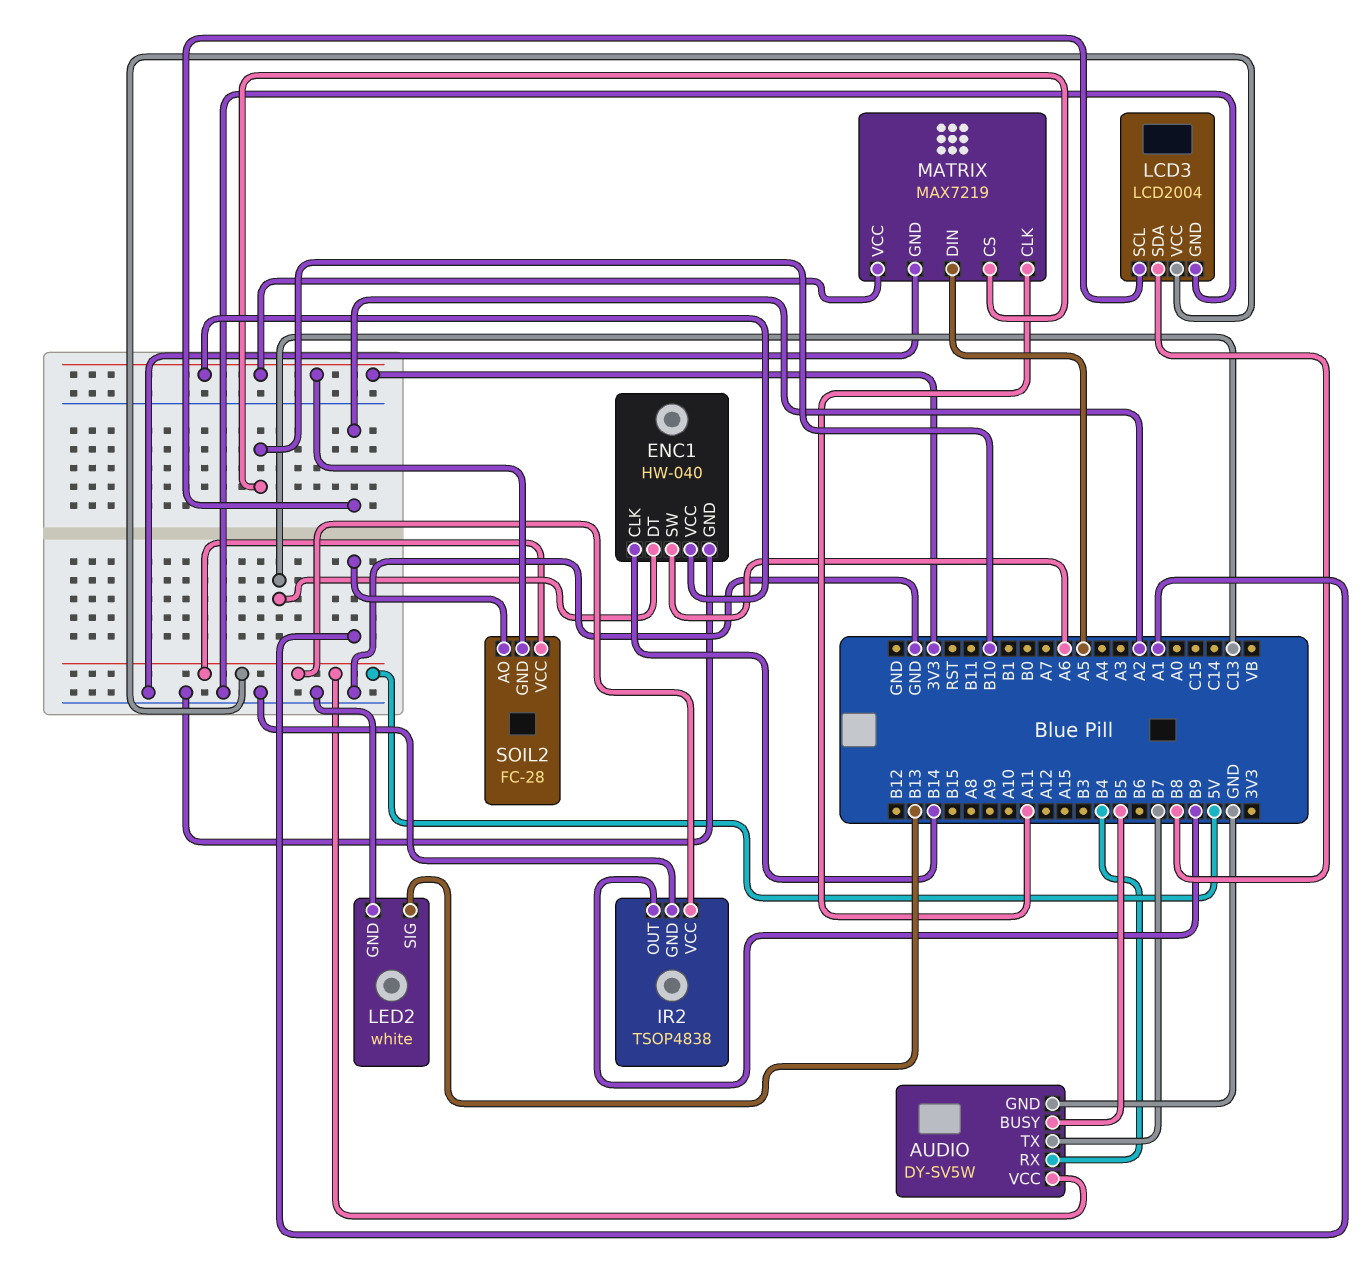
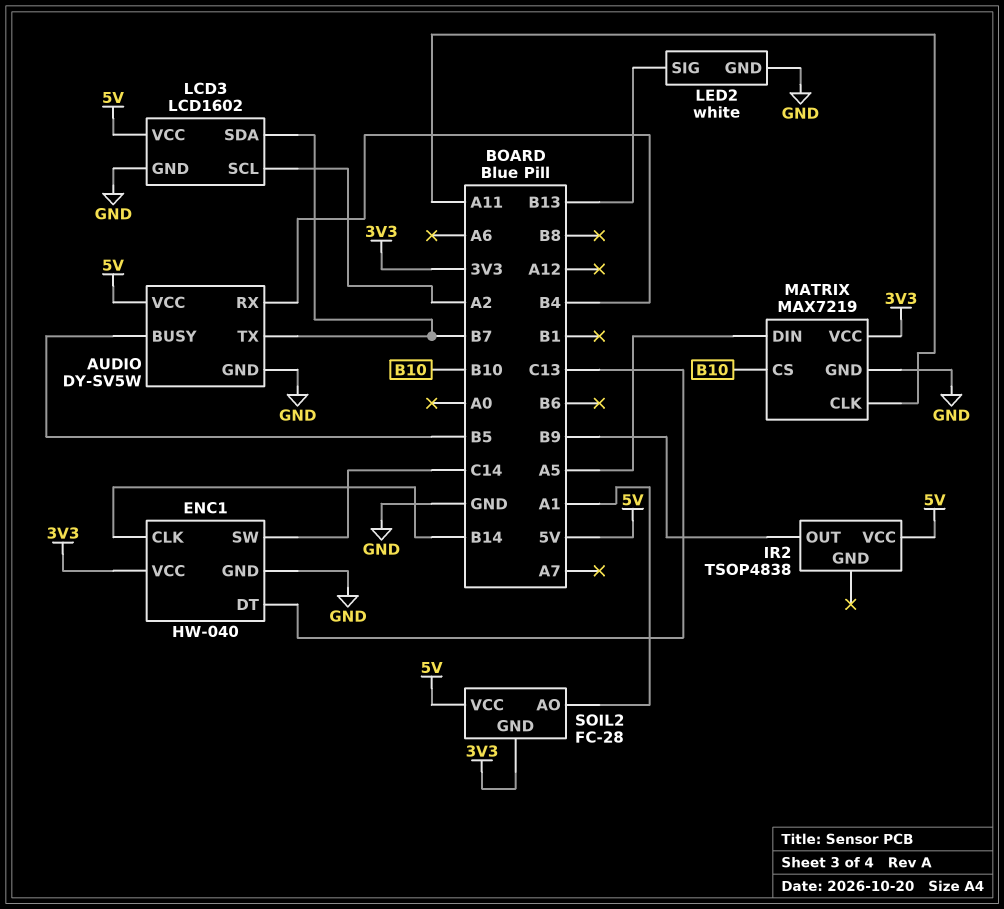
ENC1 pin SW: A6 -> C14
IR2 pin GND: GND -> none
LCD3: LCD2004 -> LCD1602
LCD3 pin SDA: B8 -> B7

